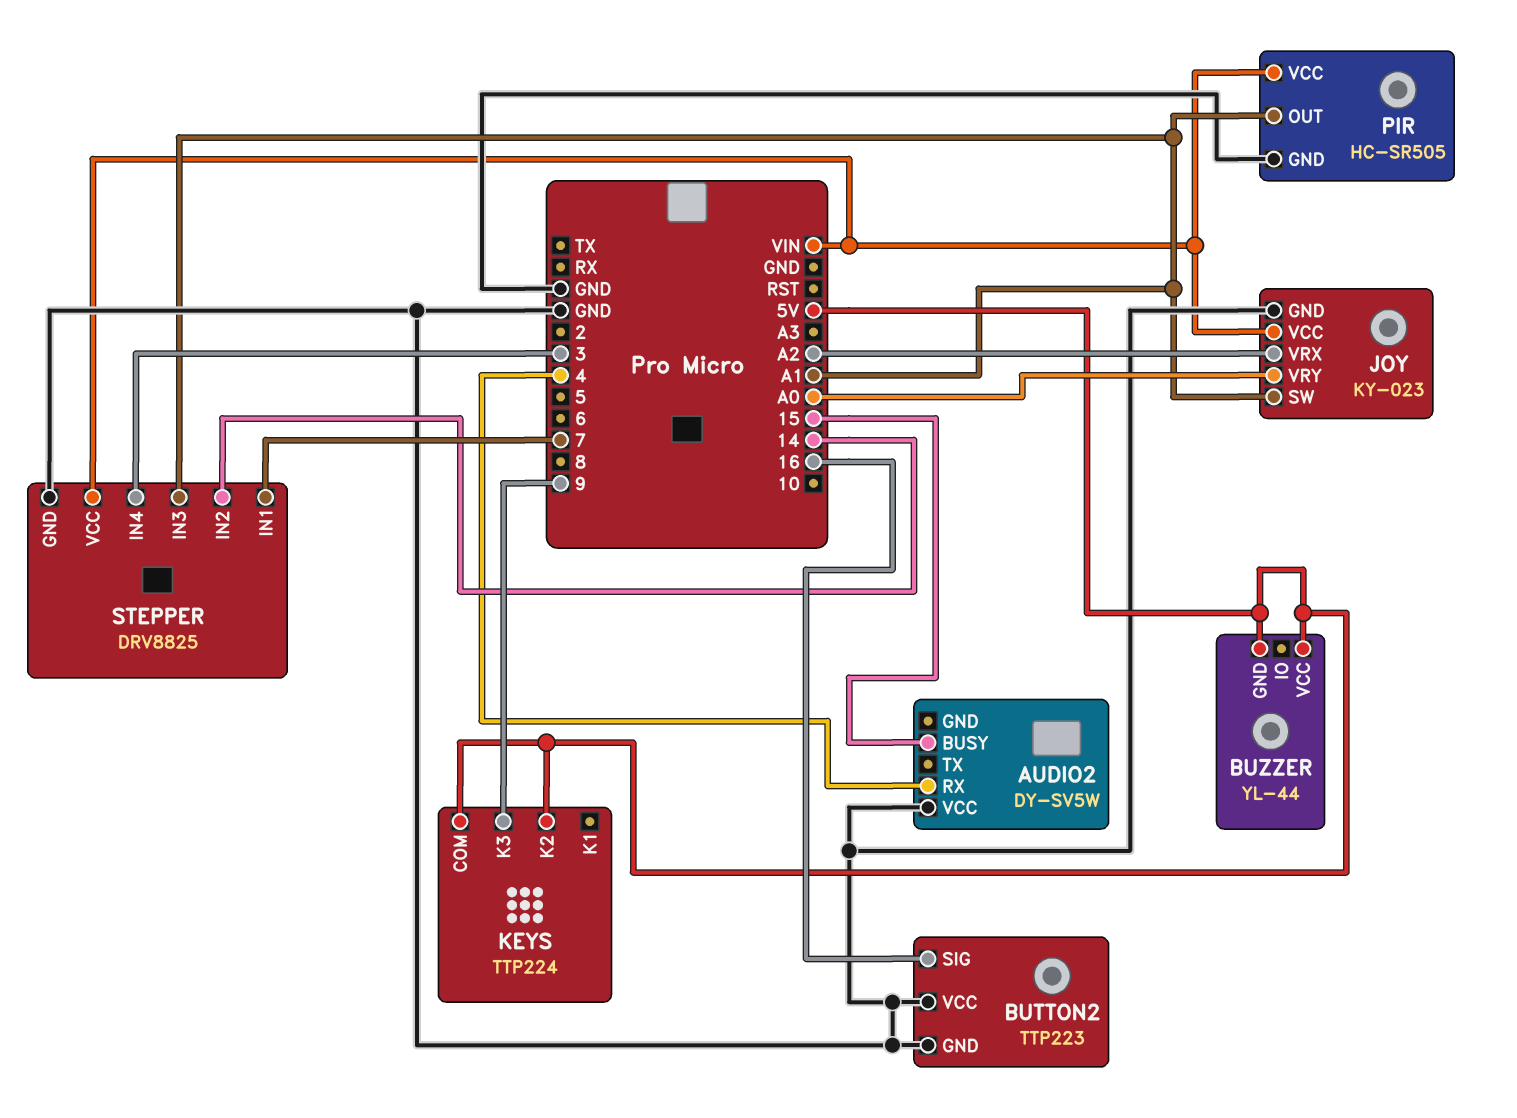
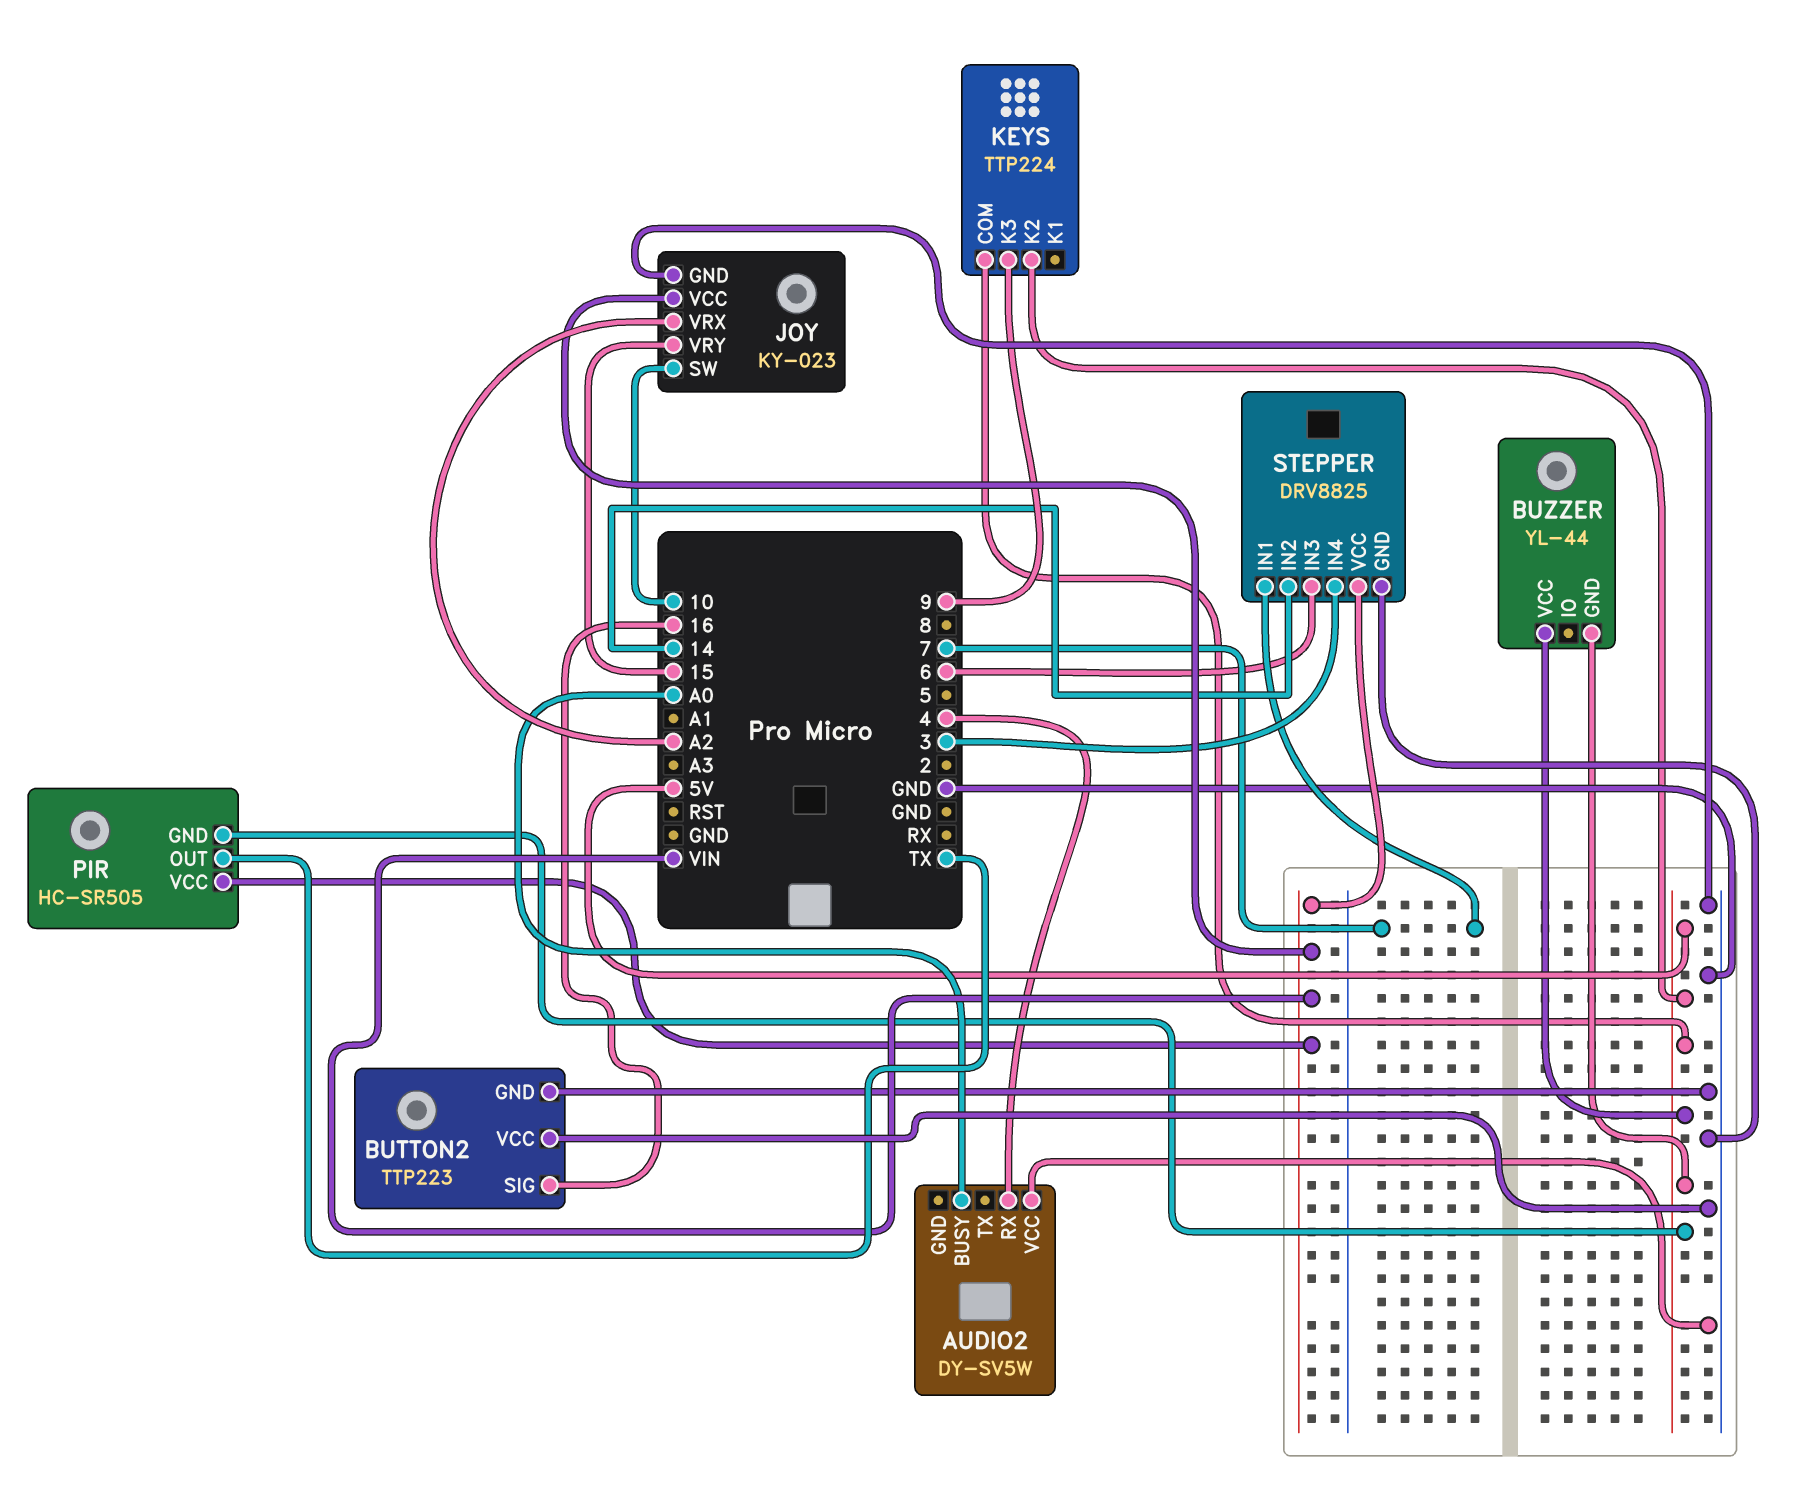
AUDIO2 pin BUSY: 15 -> A0
JOY pin SW: A1 -> 10
JOY pin VRY: A0 -> 15
PIR pin GND: GND -> 5V
PIR pin OUT: A1 -> TX
STEPPER pin IN3: A1 -> 6

